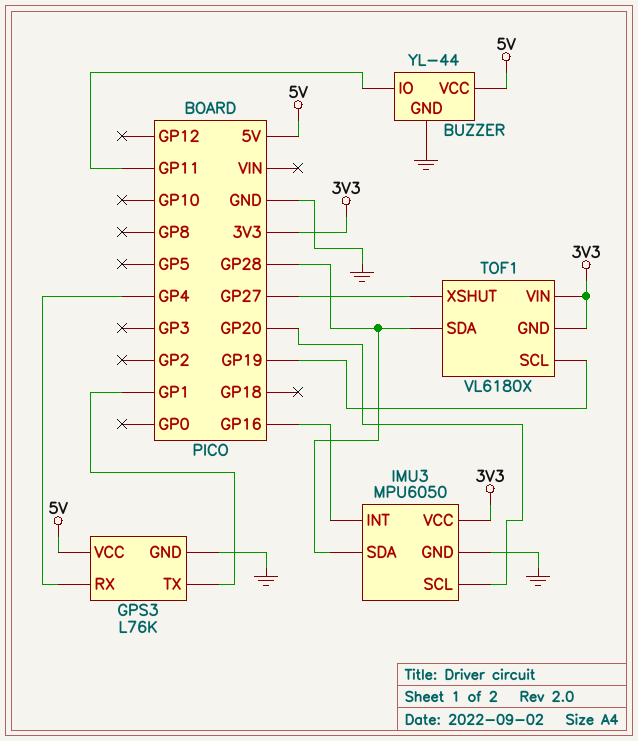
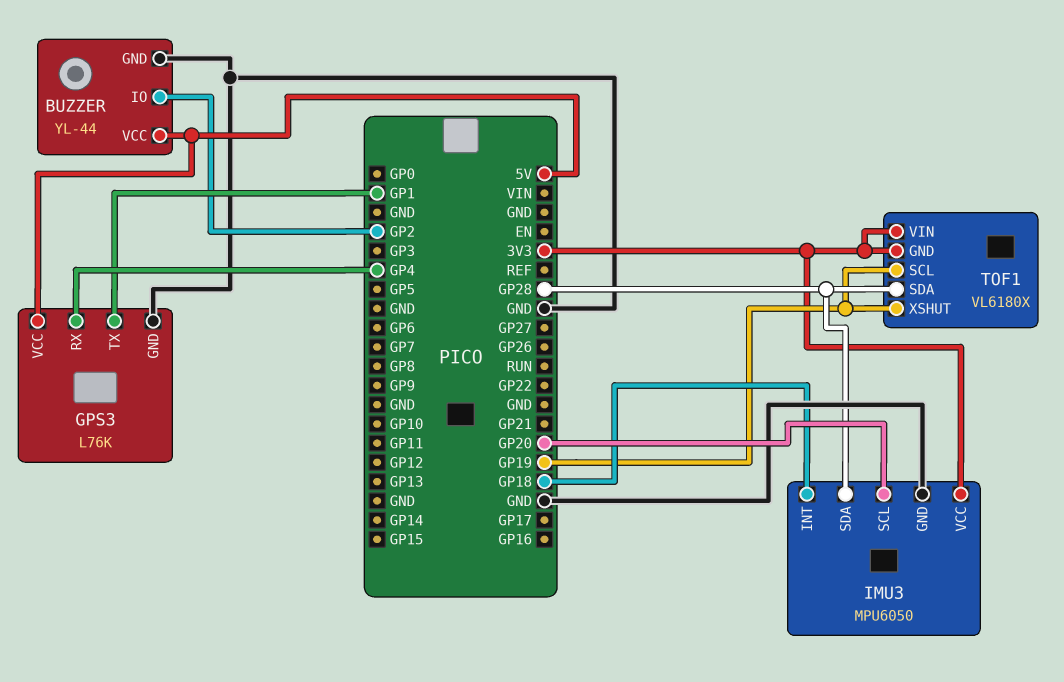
BUZZER pin IO: GP11 -> GP2
IMU3 pin INT: GP16 -> GP18
TOF1 pin XSHUT: GP27 -> GP19

